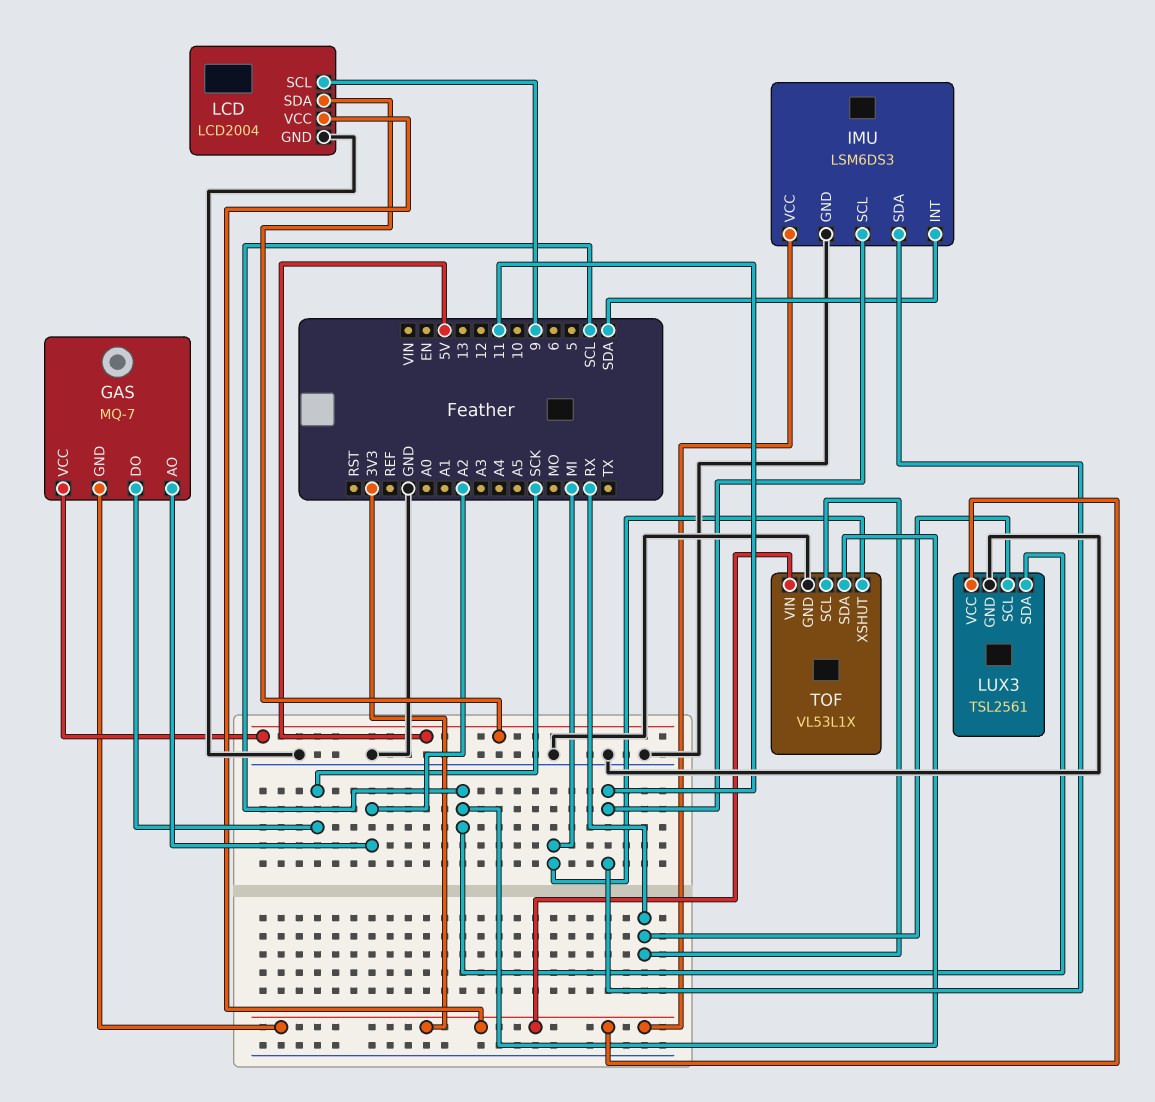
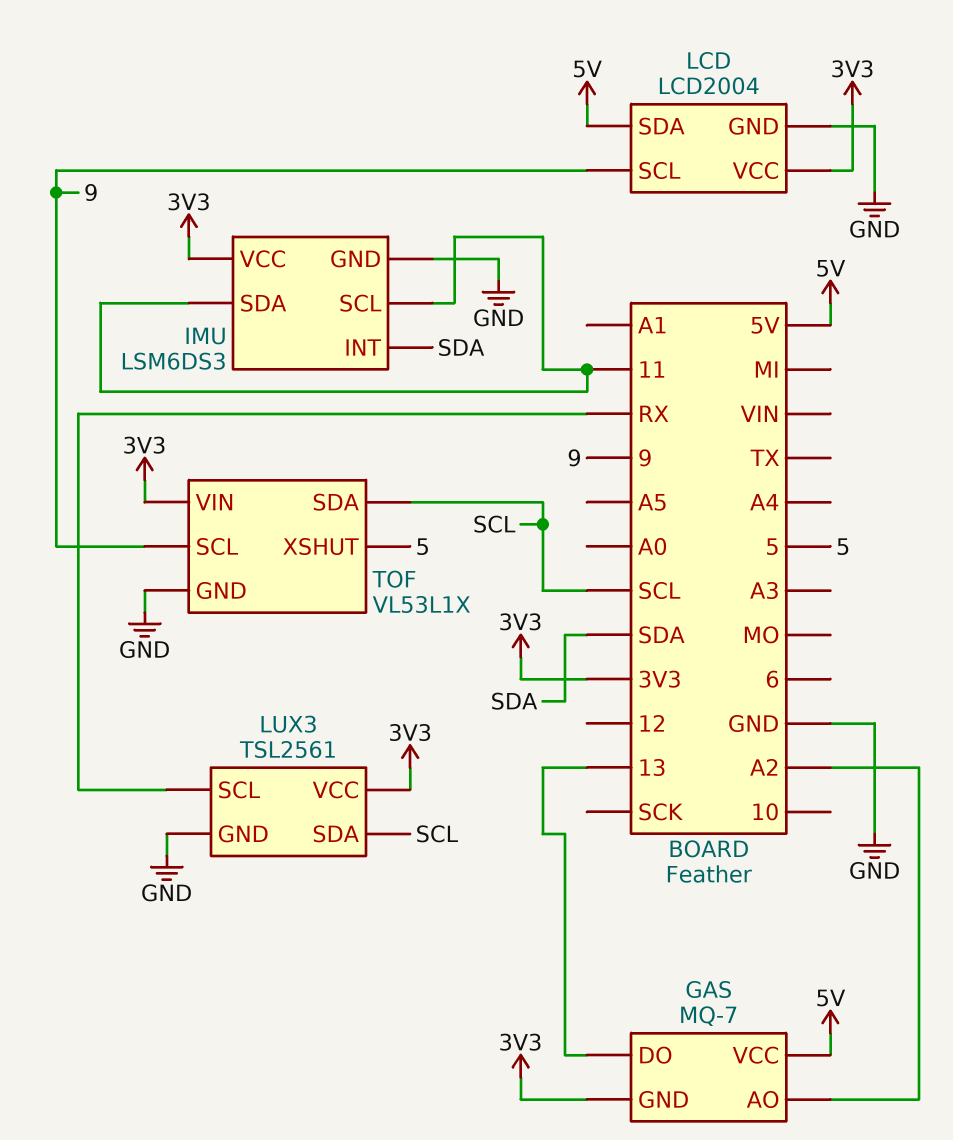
GAS pin DO: SCK -> 13
TOF pin SCL: RX -> 9
TOF pin XSHUT: MI -> 5

